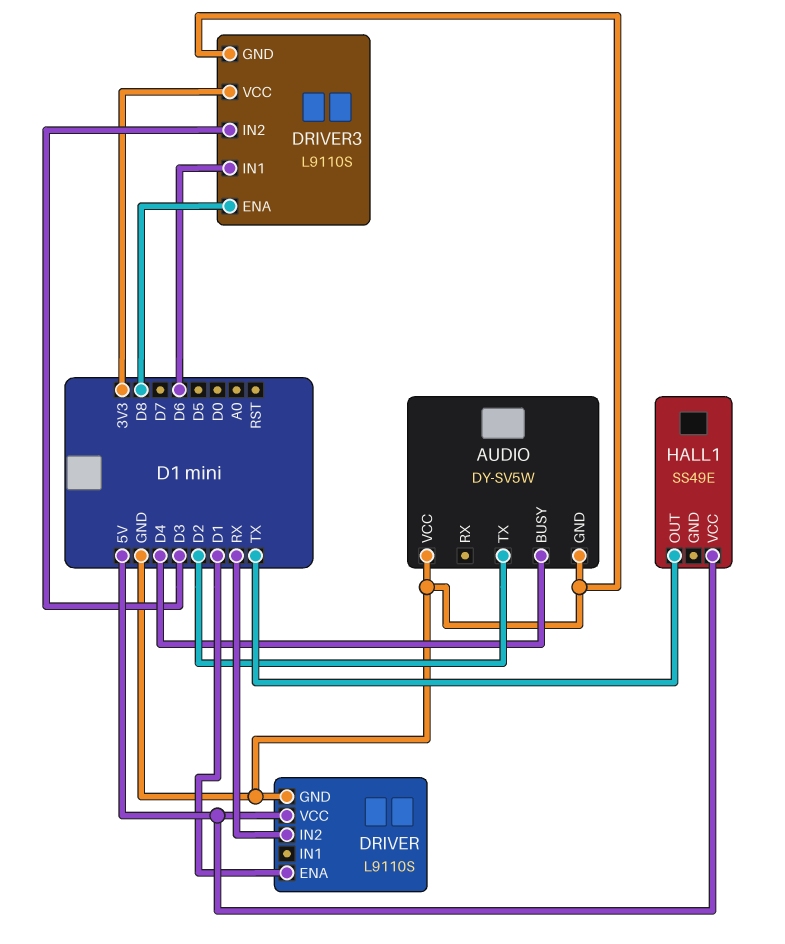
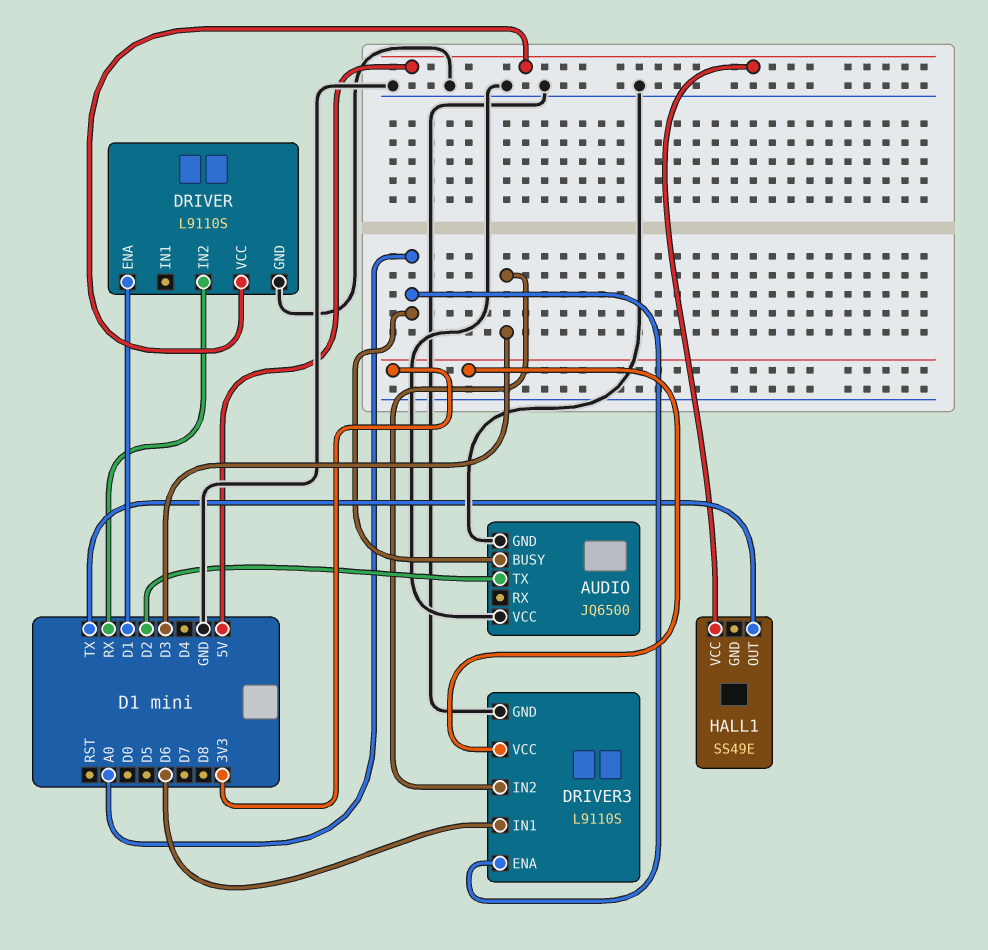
AUDIO: DY-SV5W -> JQ6500
AUDIO pin BUSY: D4 -> A0
DRIVER3 pin ENA: D8 -> A0

